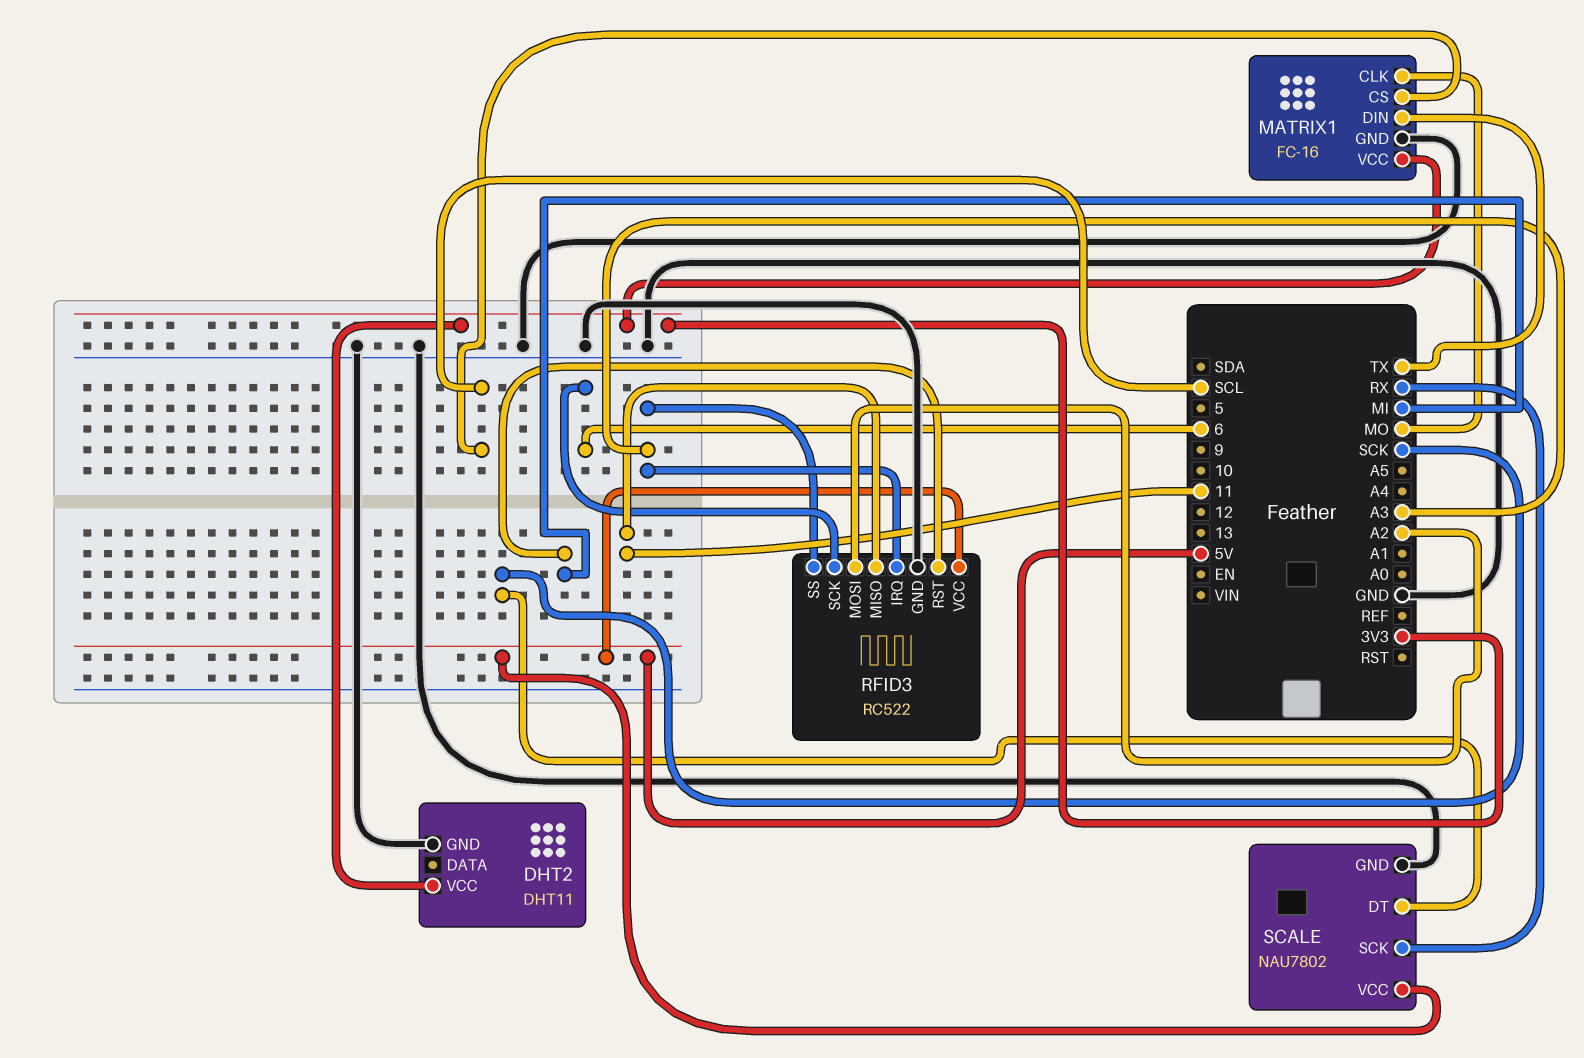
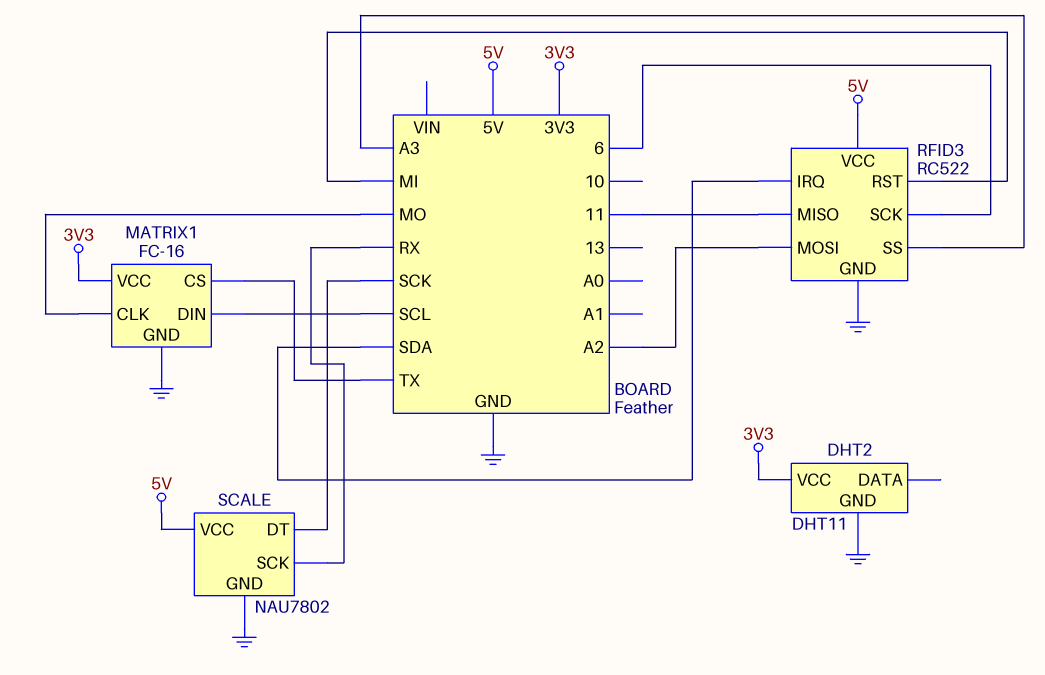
MATRIX1 pin CS: SCL -> TX
MATRIX1 pin DIN: TX -> SCL
RFID3 pin IRQ: A3 -> SDA

